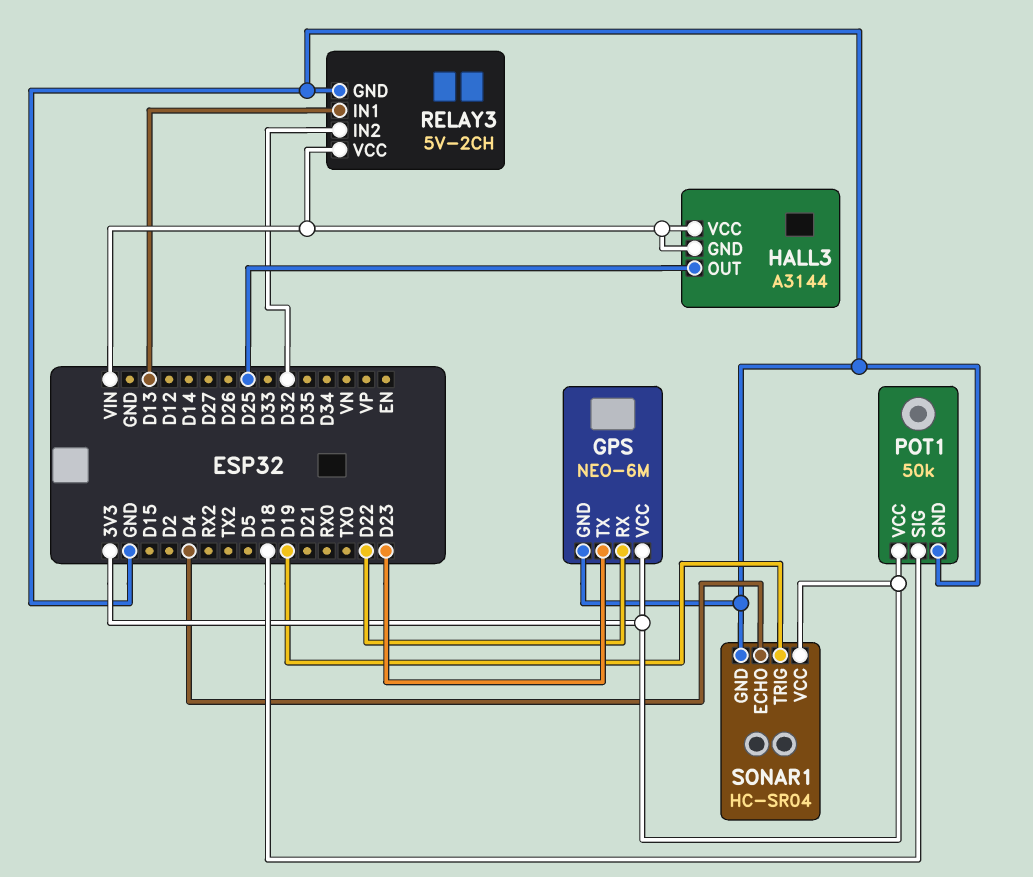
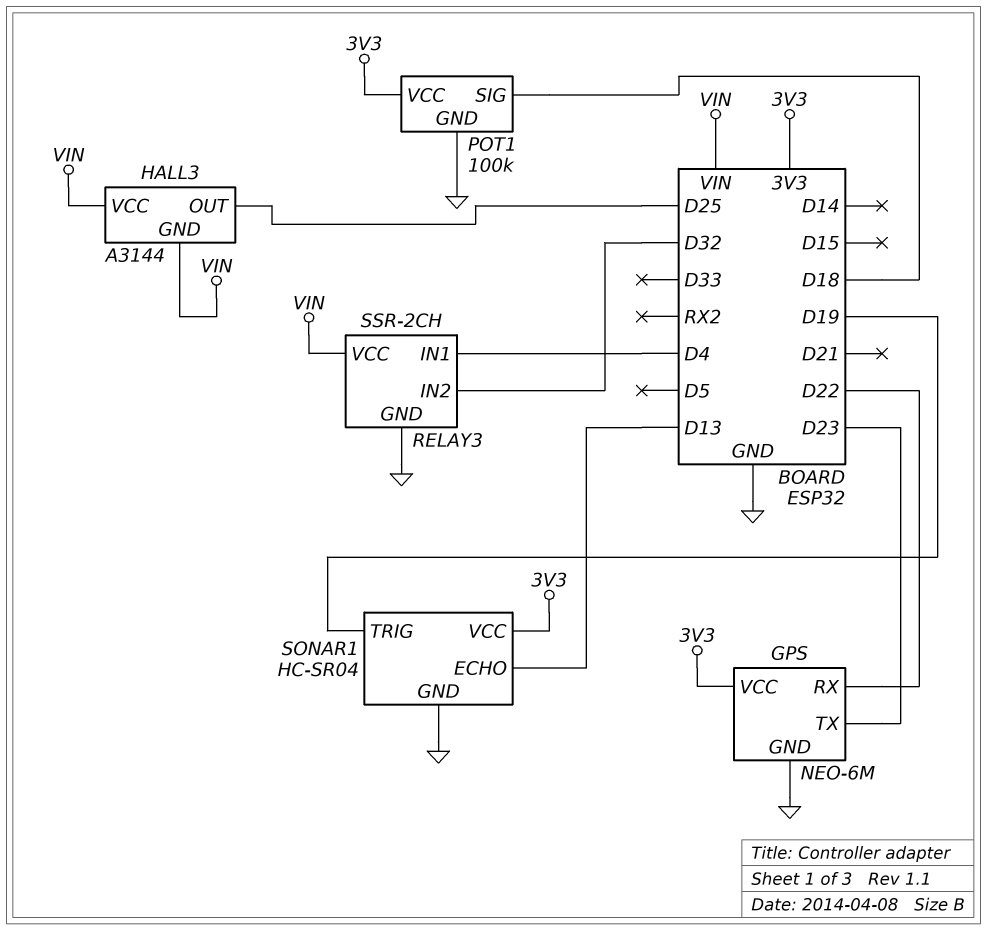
POT1: 50k -> 100k
RELAY3: 5V-2CH -> SSR-2CH
RELAY3 pin IN1: D13 -> D4
SONAR1 pin ECHO: D4 -> D13

